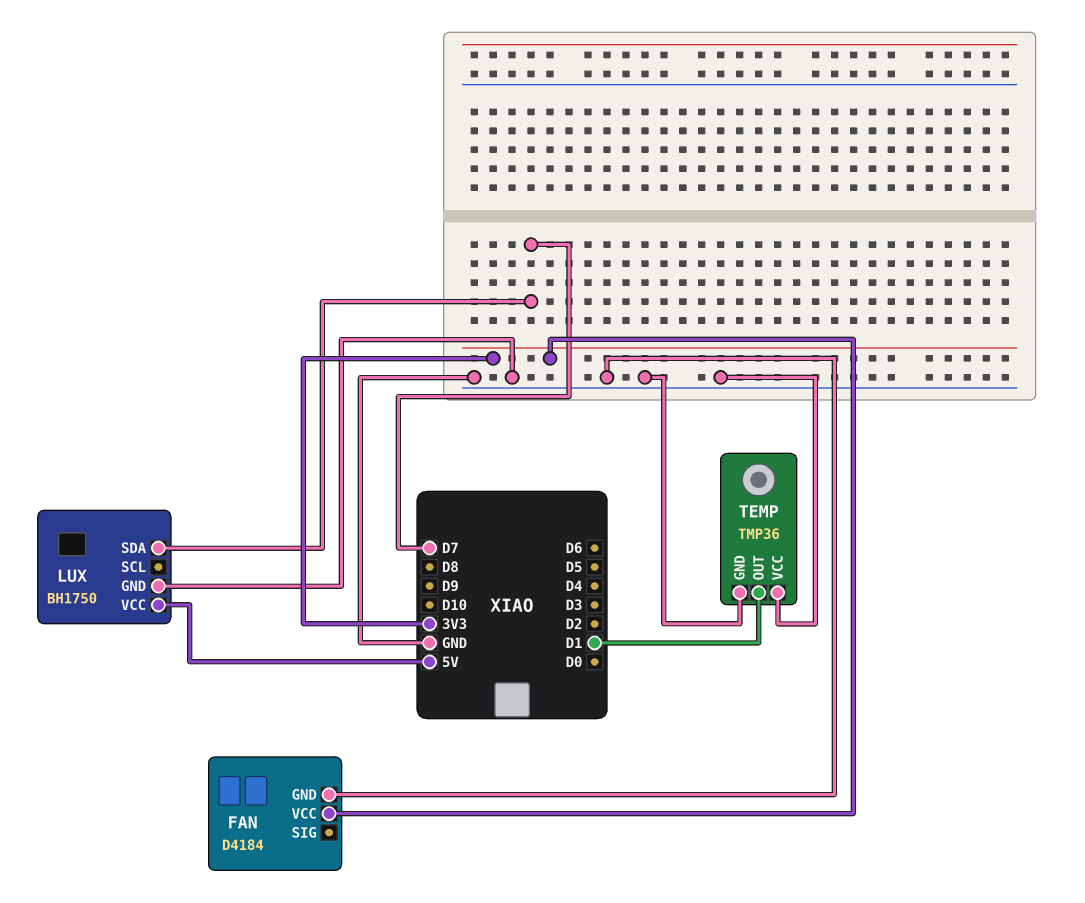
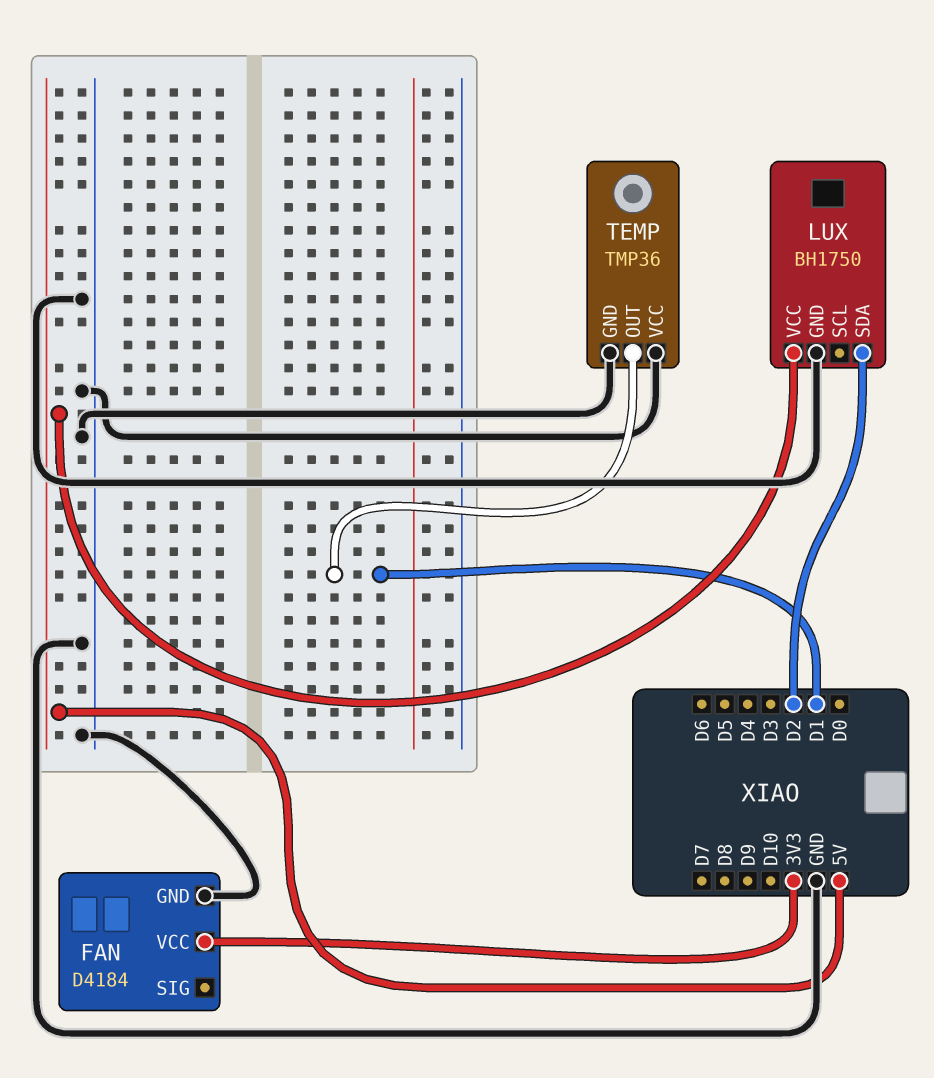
LUX pin SDA: D7 -> D2

